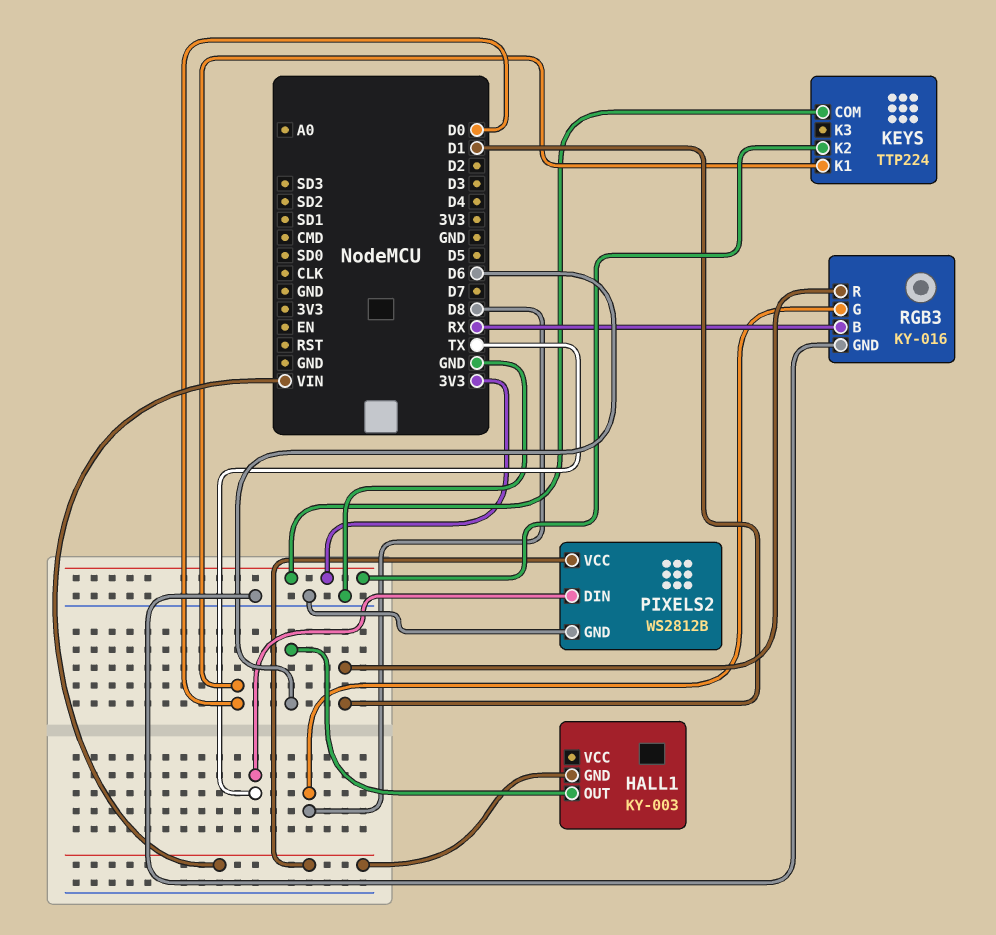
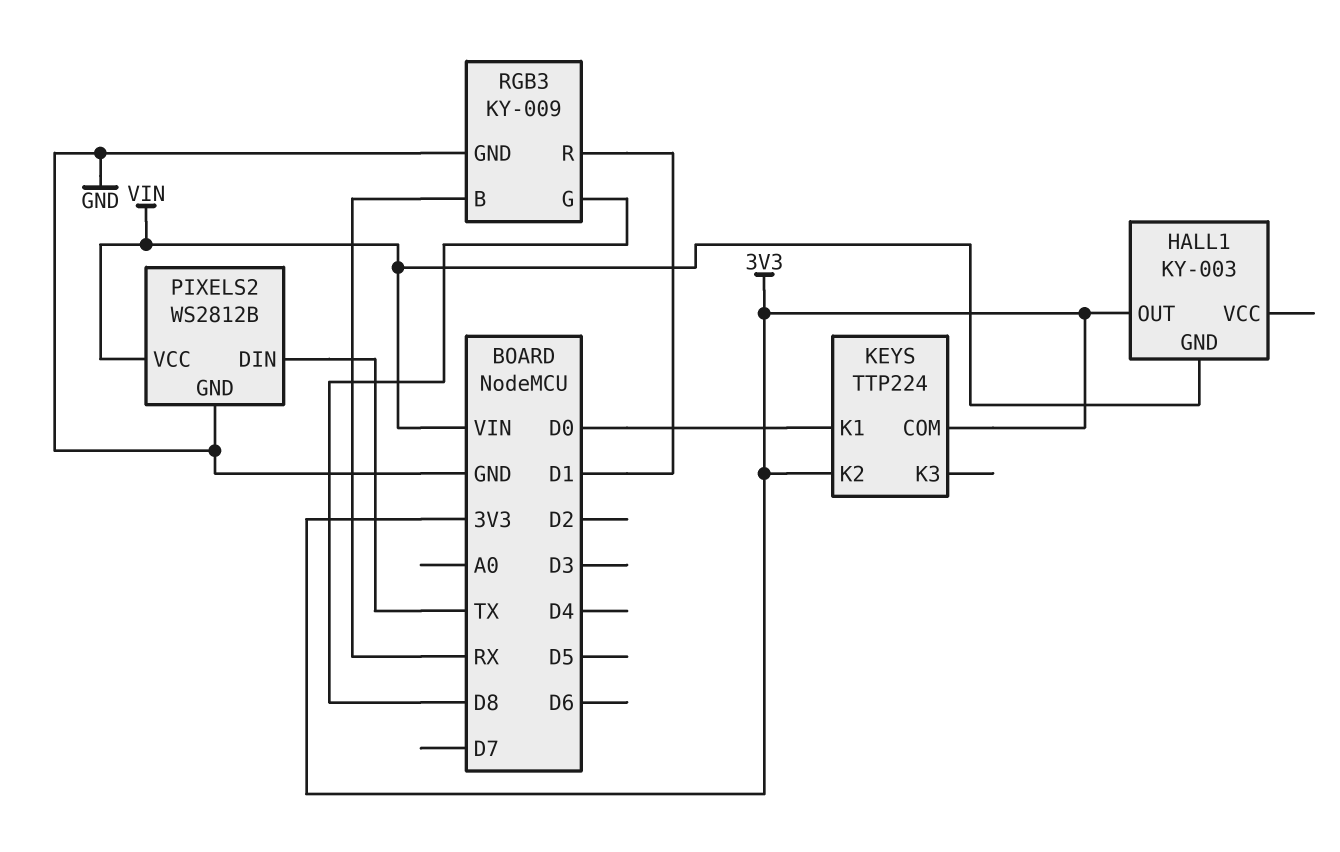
HALL1 pin OUT: D6 -> 3V3
RGB3: KY-016 -> KY-009

